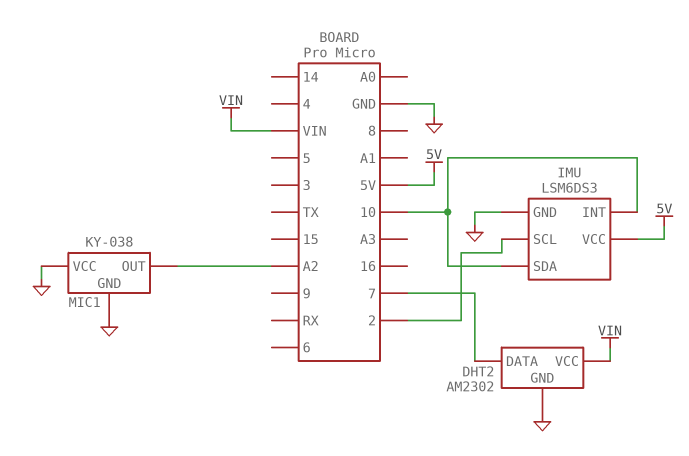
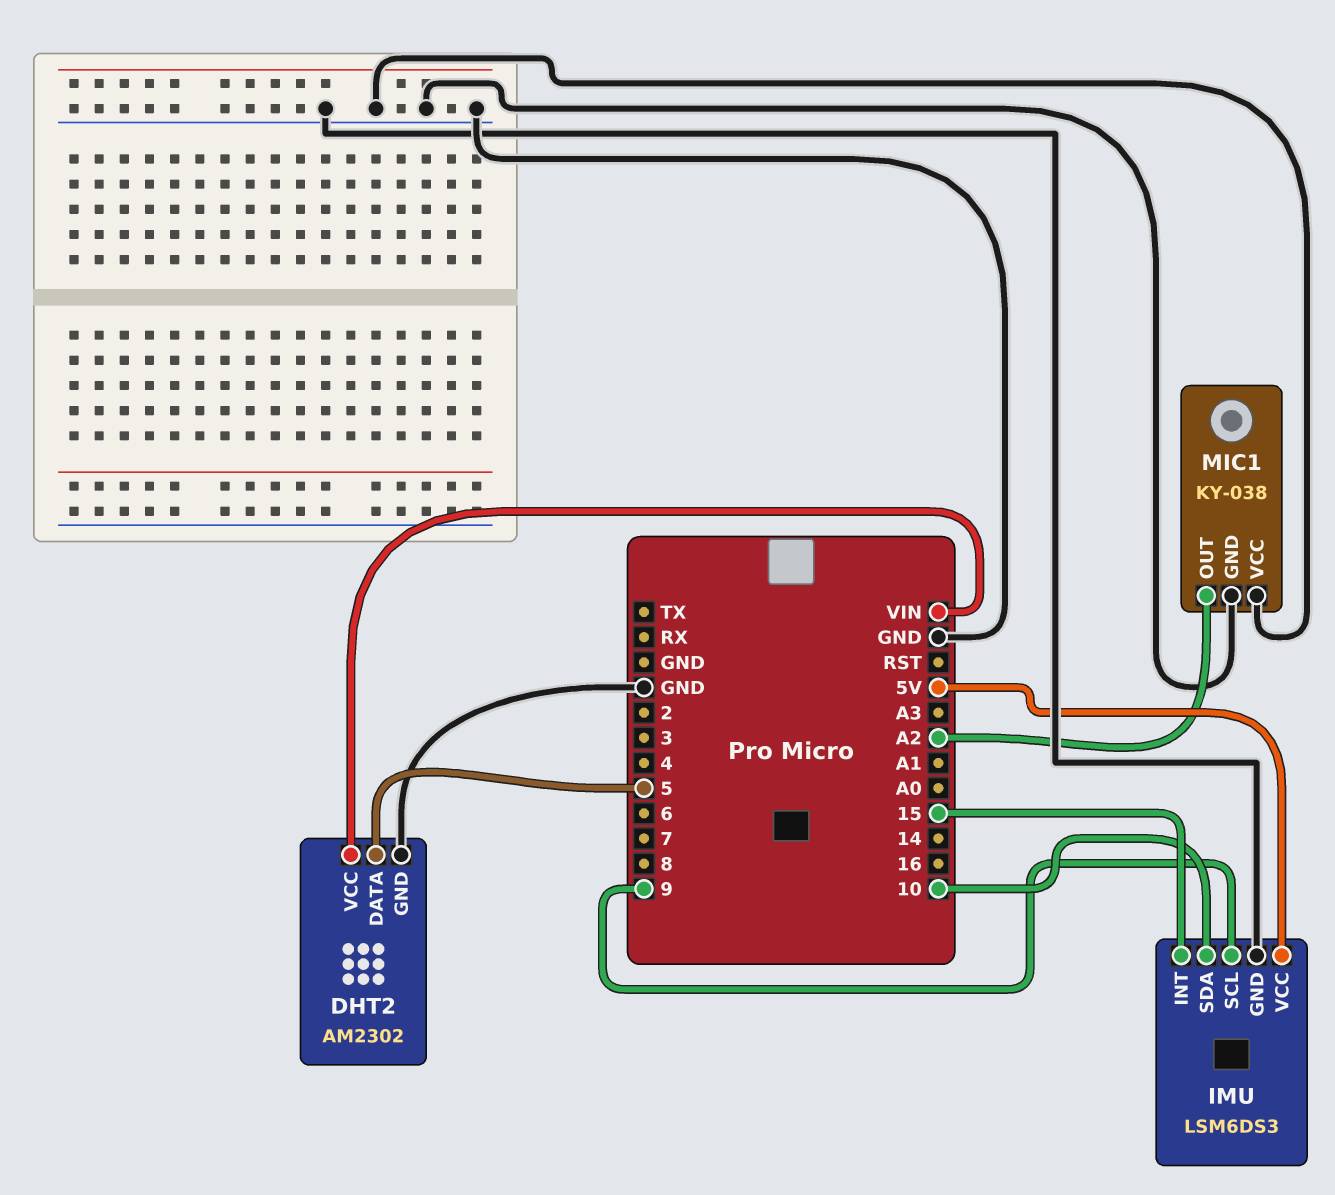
DHT2 pin DATA: 7 -> 5
IMU pin INT: 10 -> 15
IMU pin SCL: 2 -> 9

